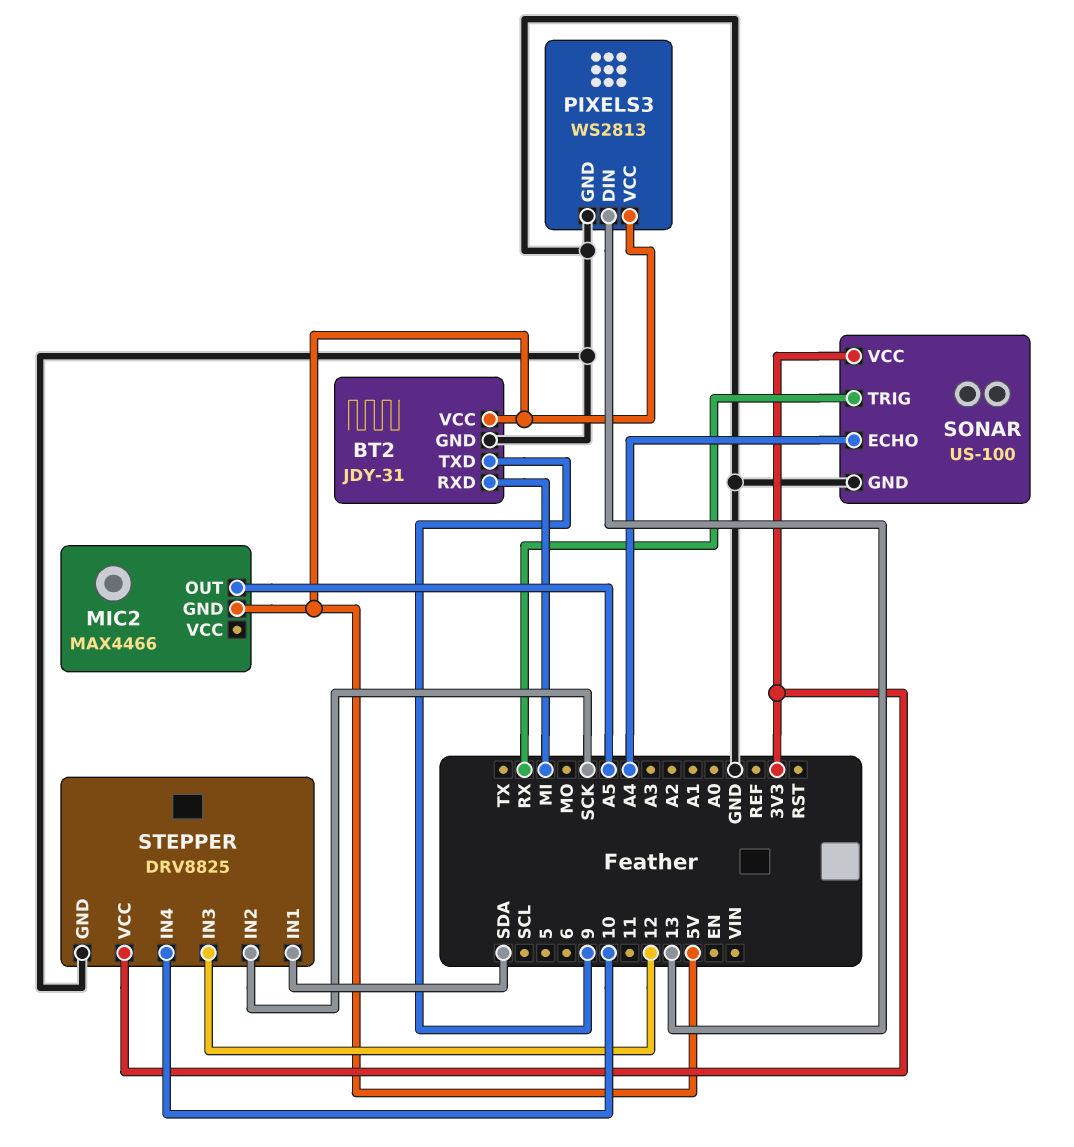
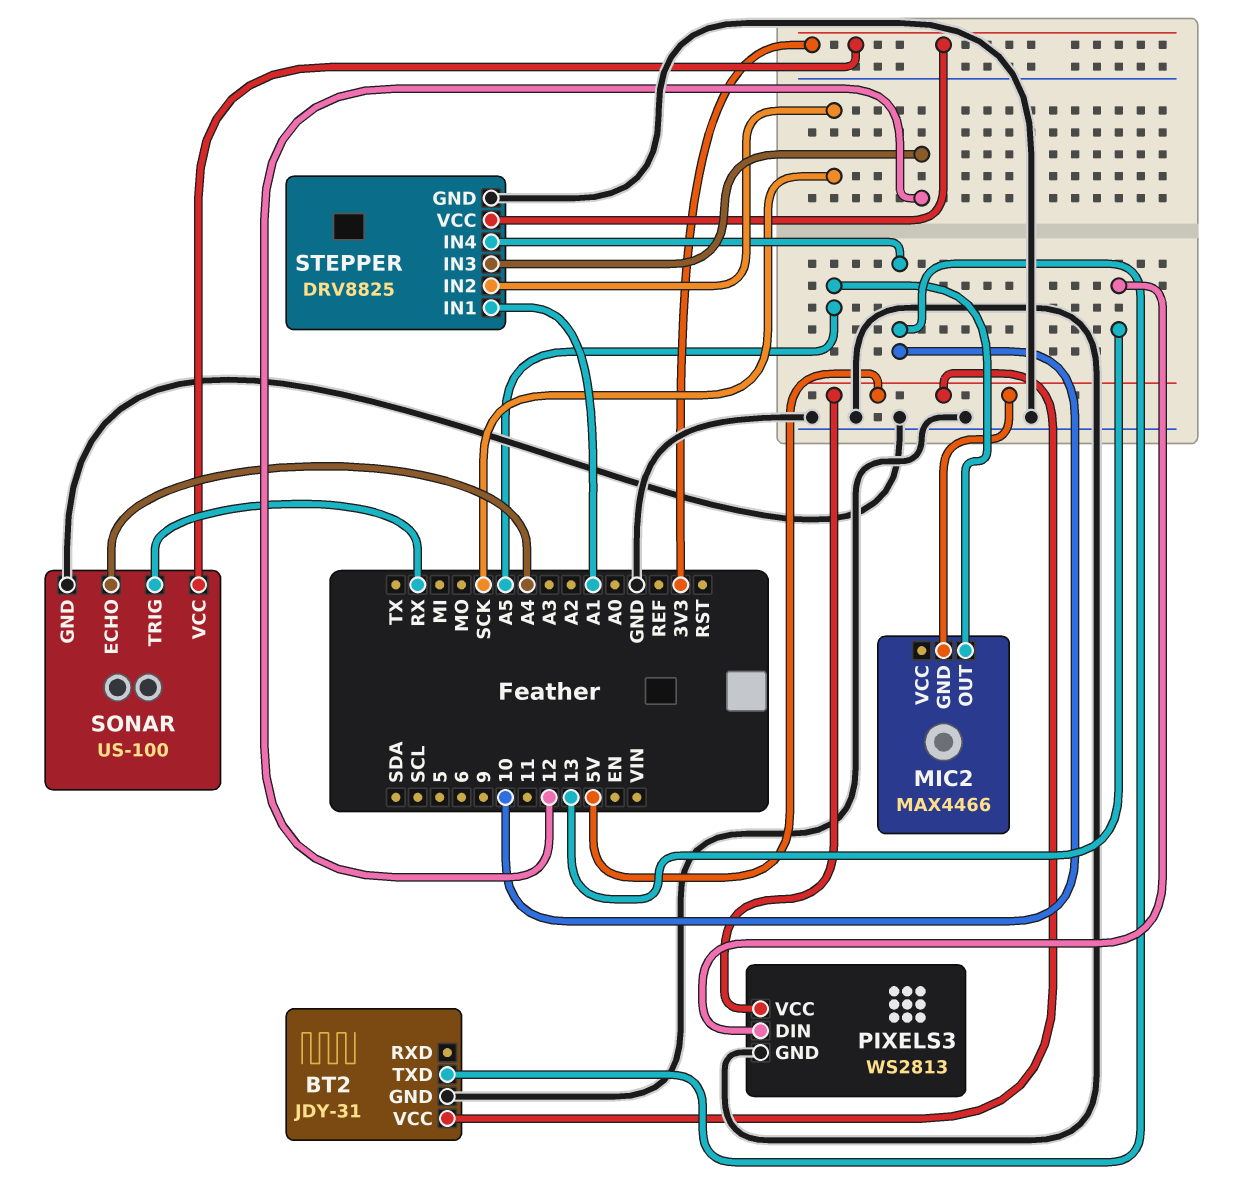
BT2 pin RXD: MI -> none
BT2 pin TXD: 9 -> 10
STEPPER pin IN1: SDA -> A1

